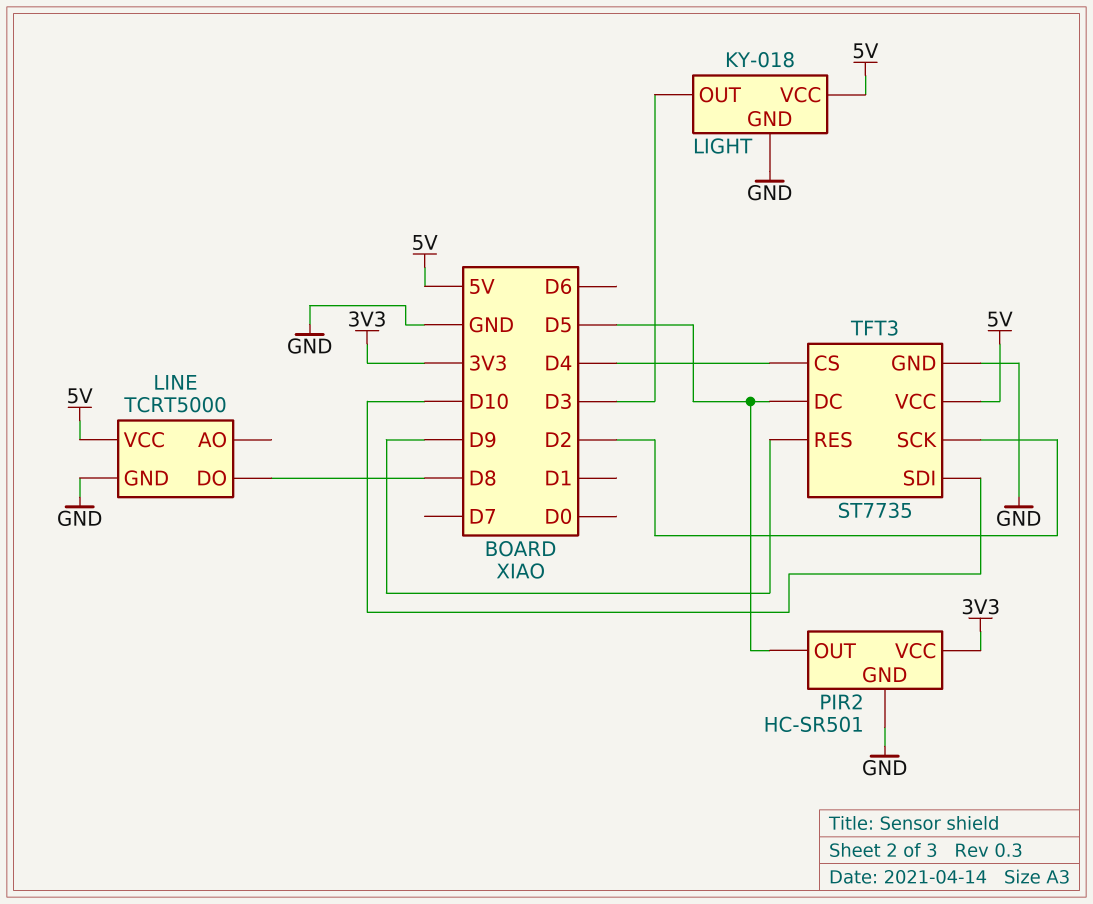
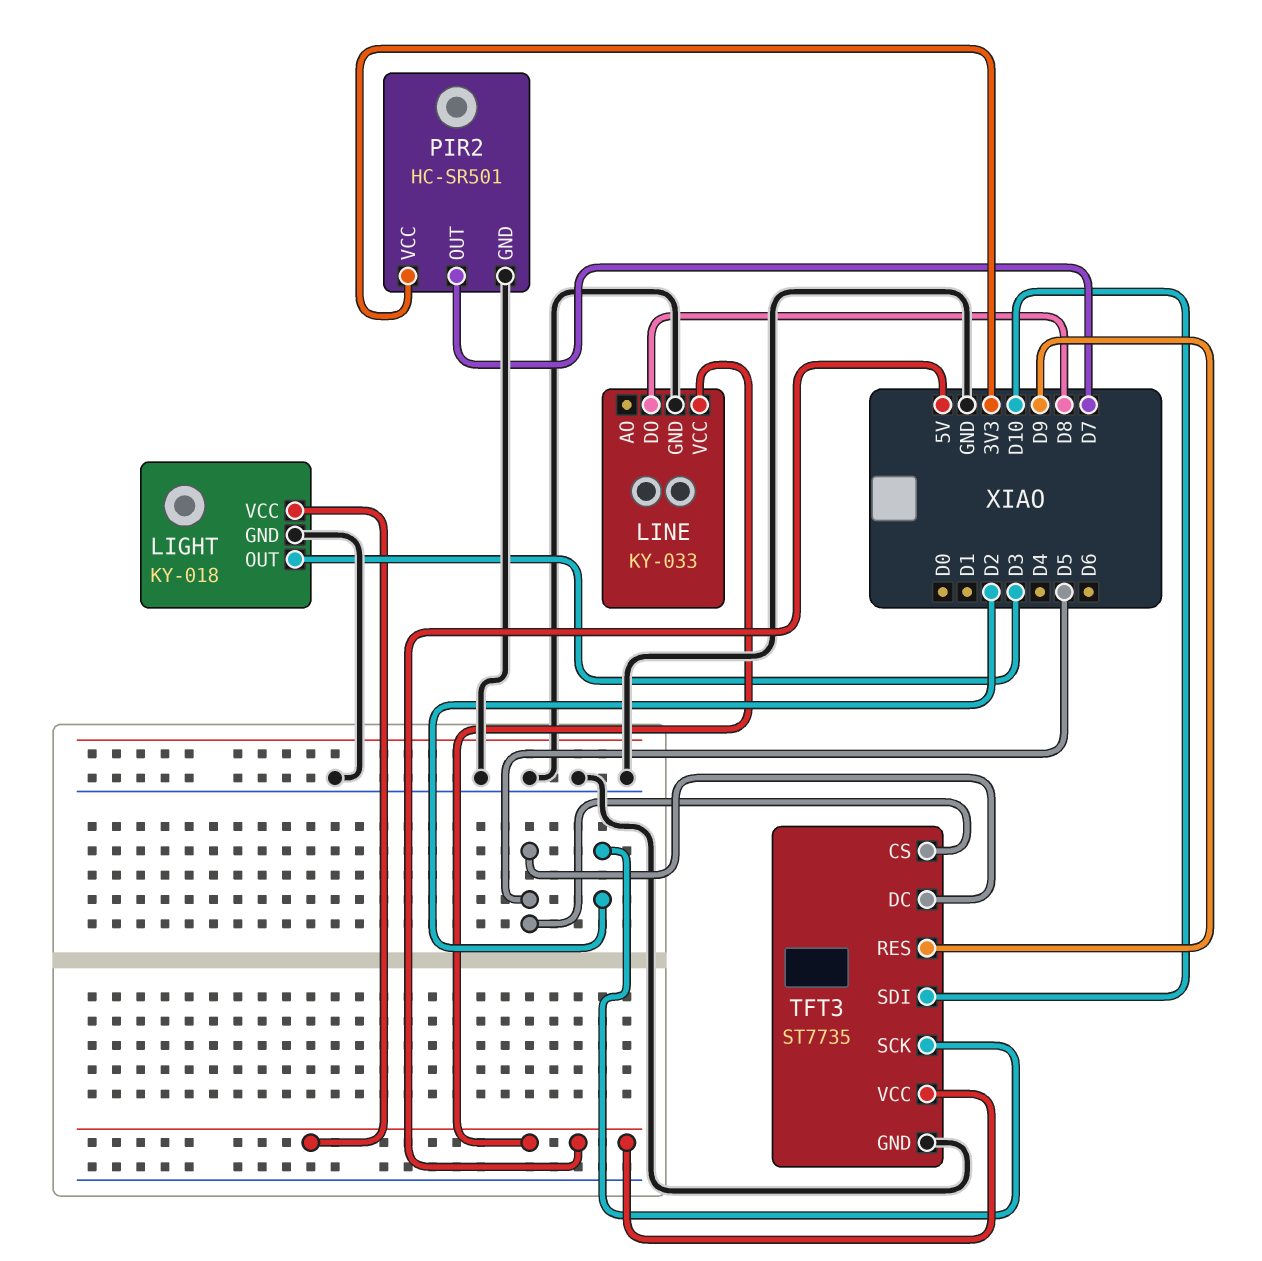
LINE: TCRT5000 -> KY-033
PIR2 pin OUT: D5 -> D7
TFT3 pin CS: D4 -> D5

